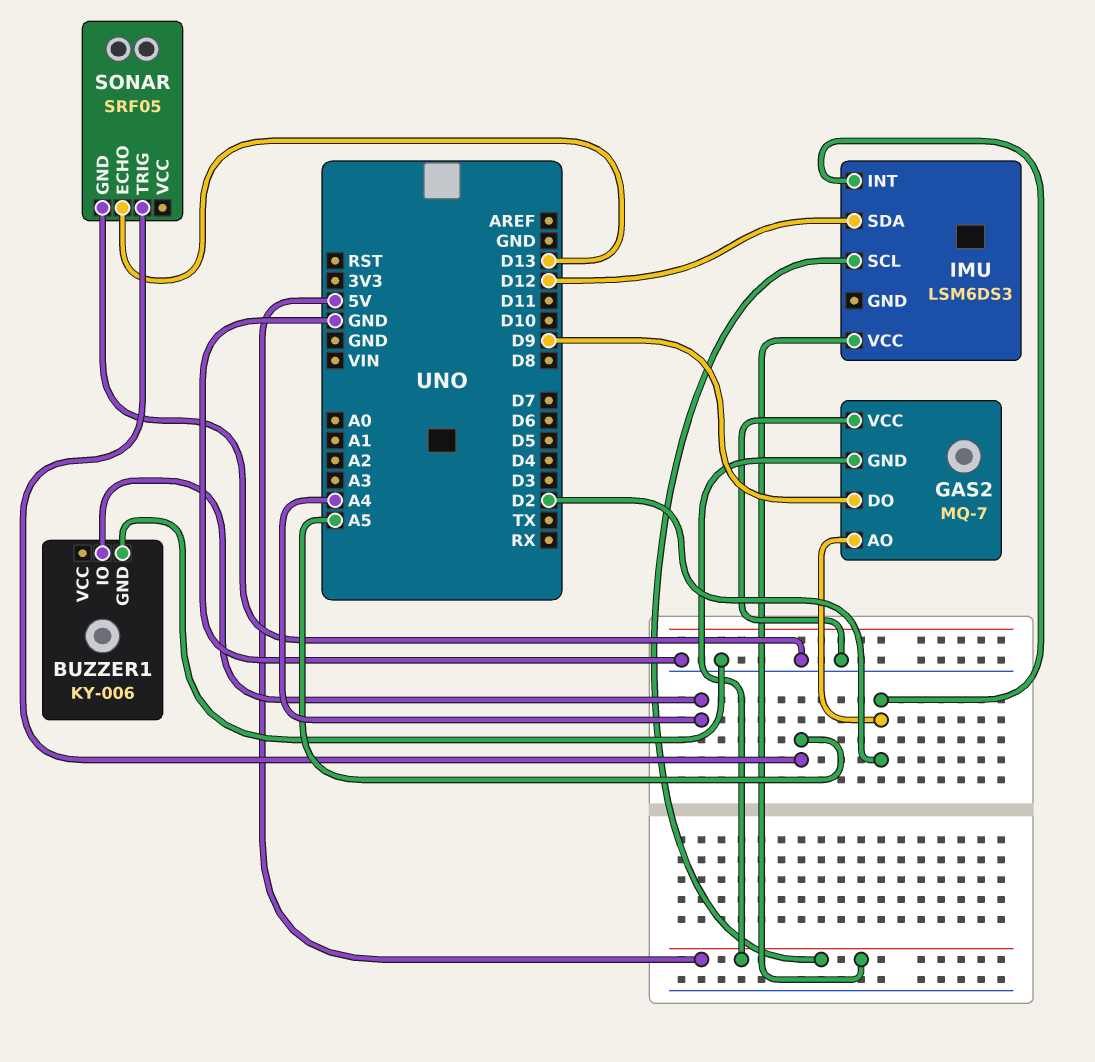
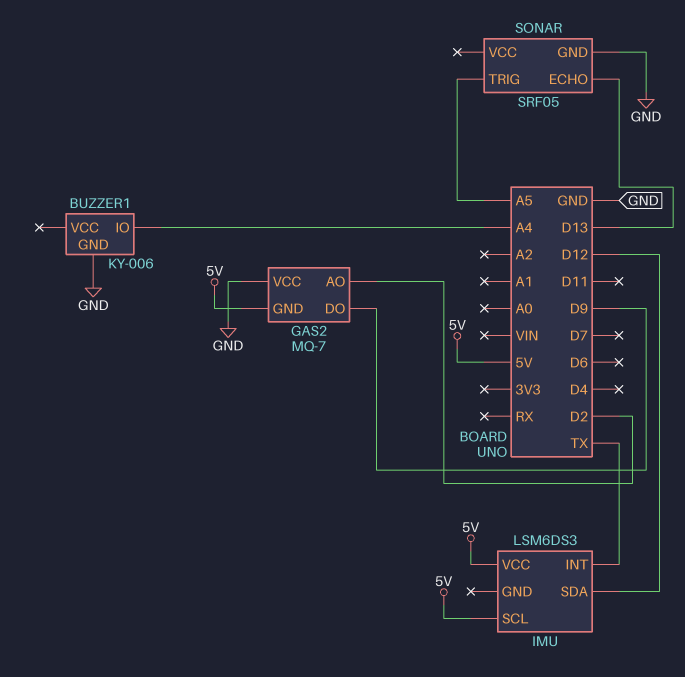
IMU pin INT: D2 -> TX

